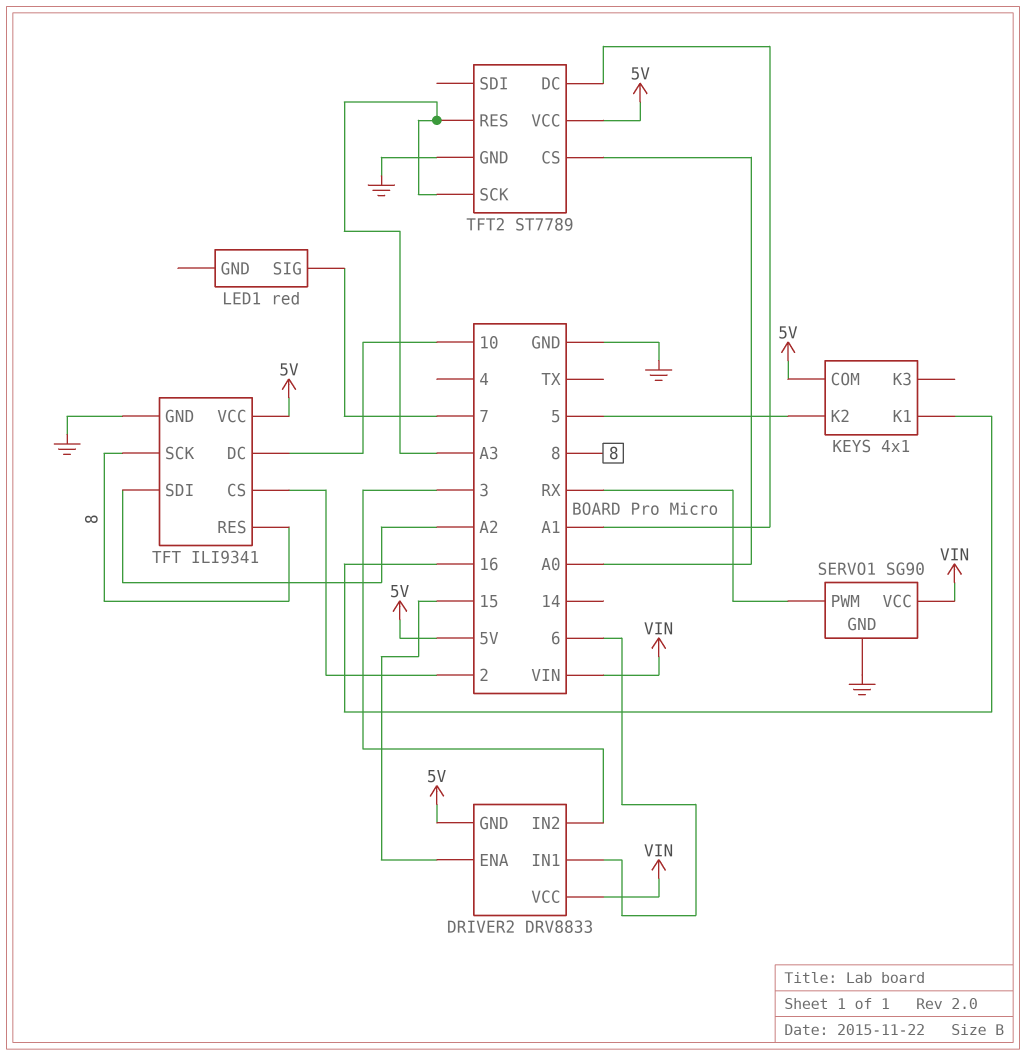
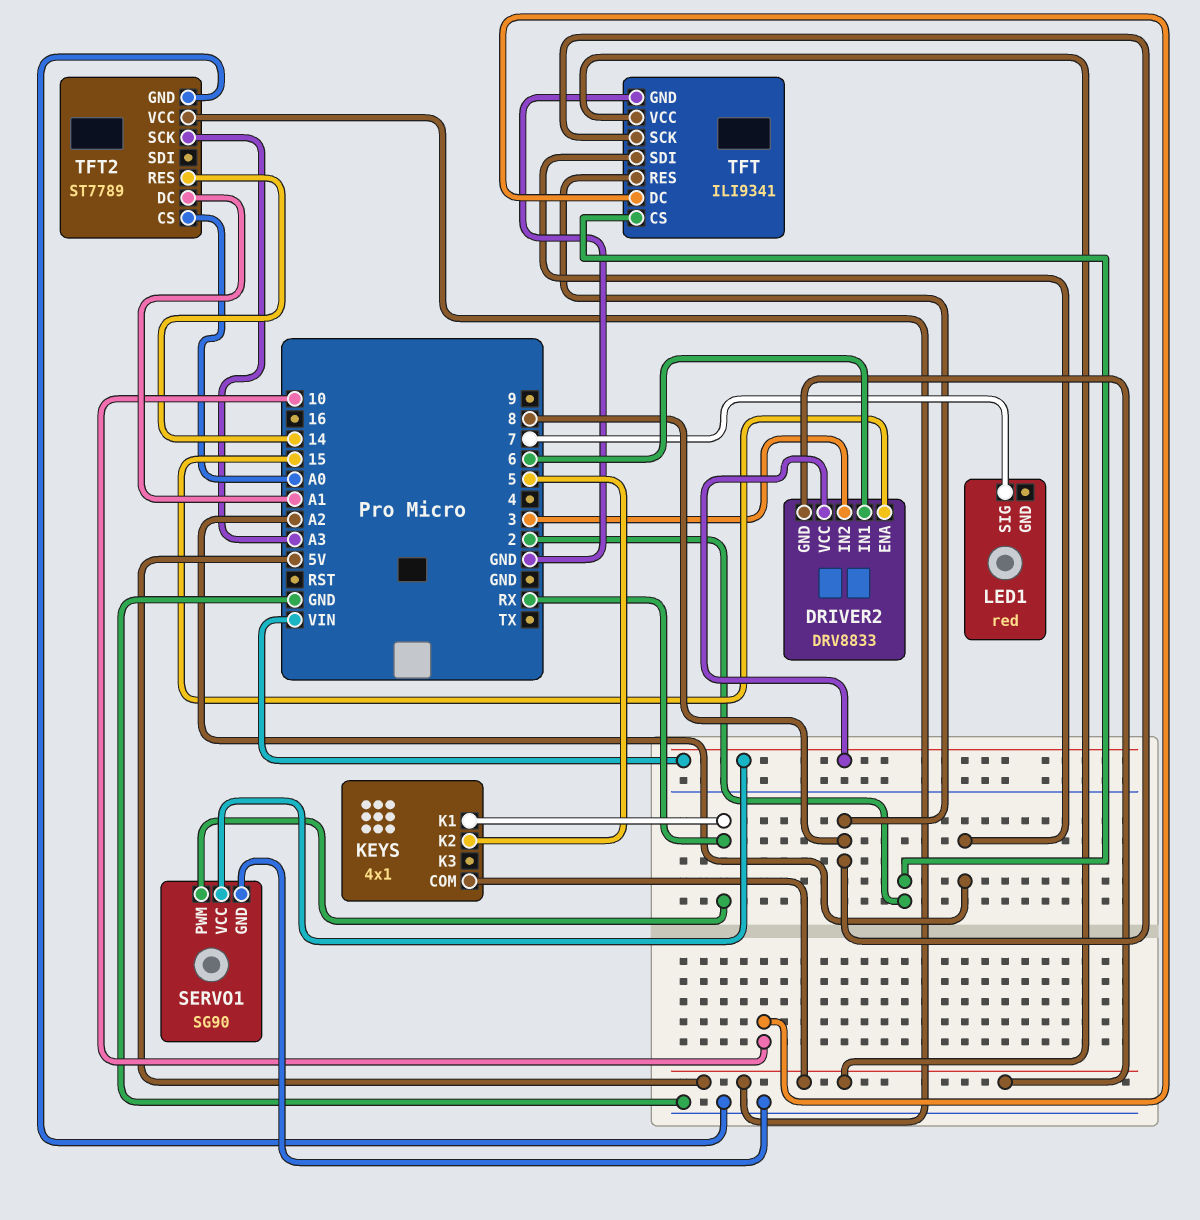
KEYS pin K1: 16 -> RX
TFT2 pin RES: A3 -> 14

